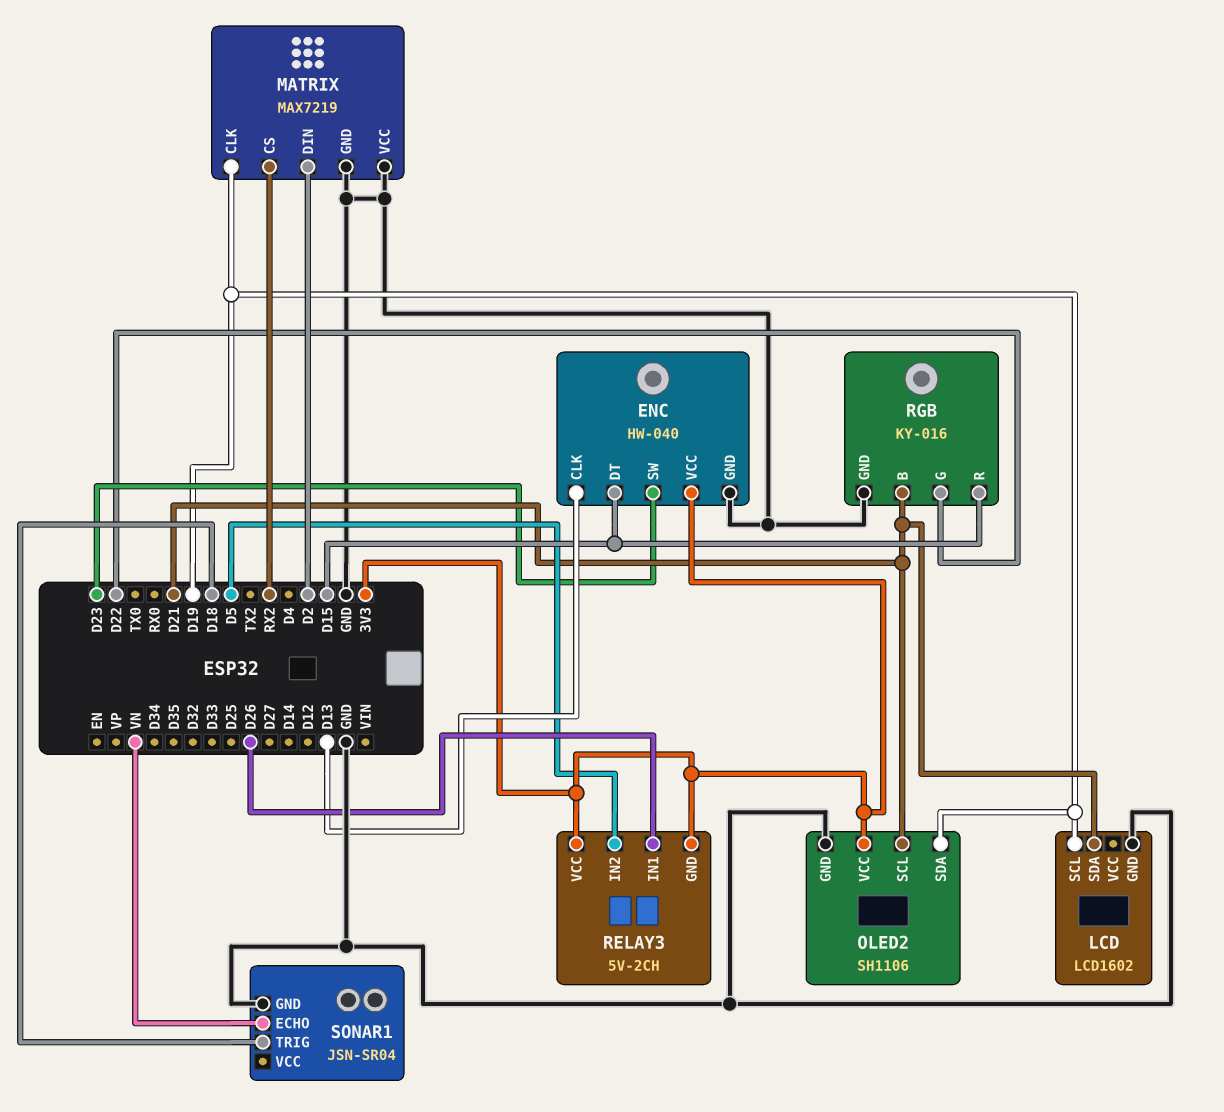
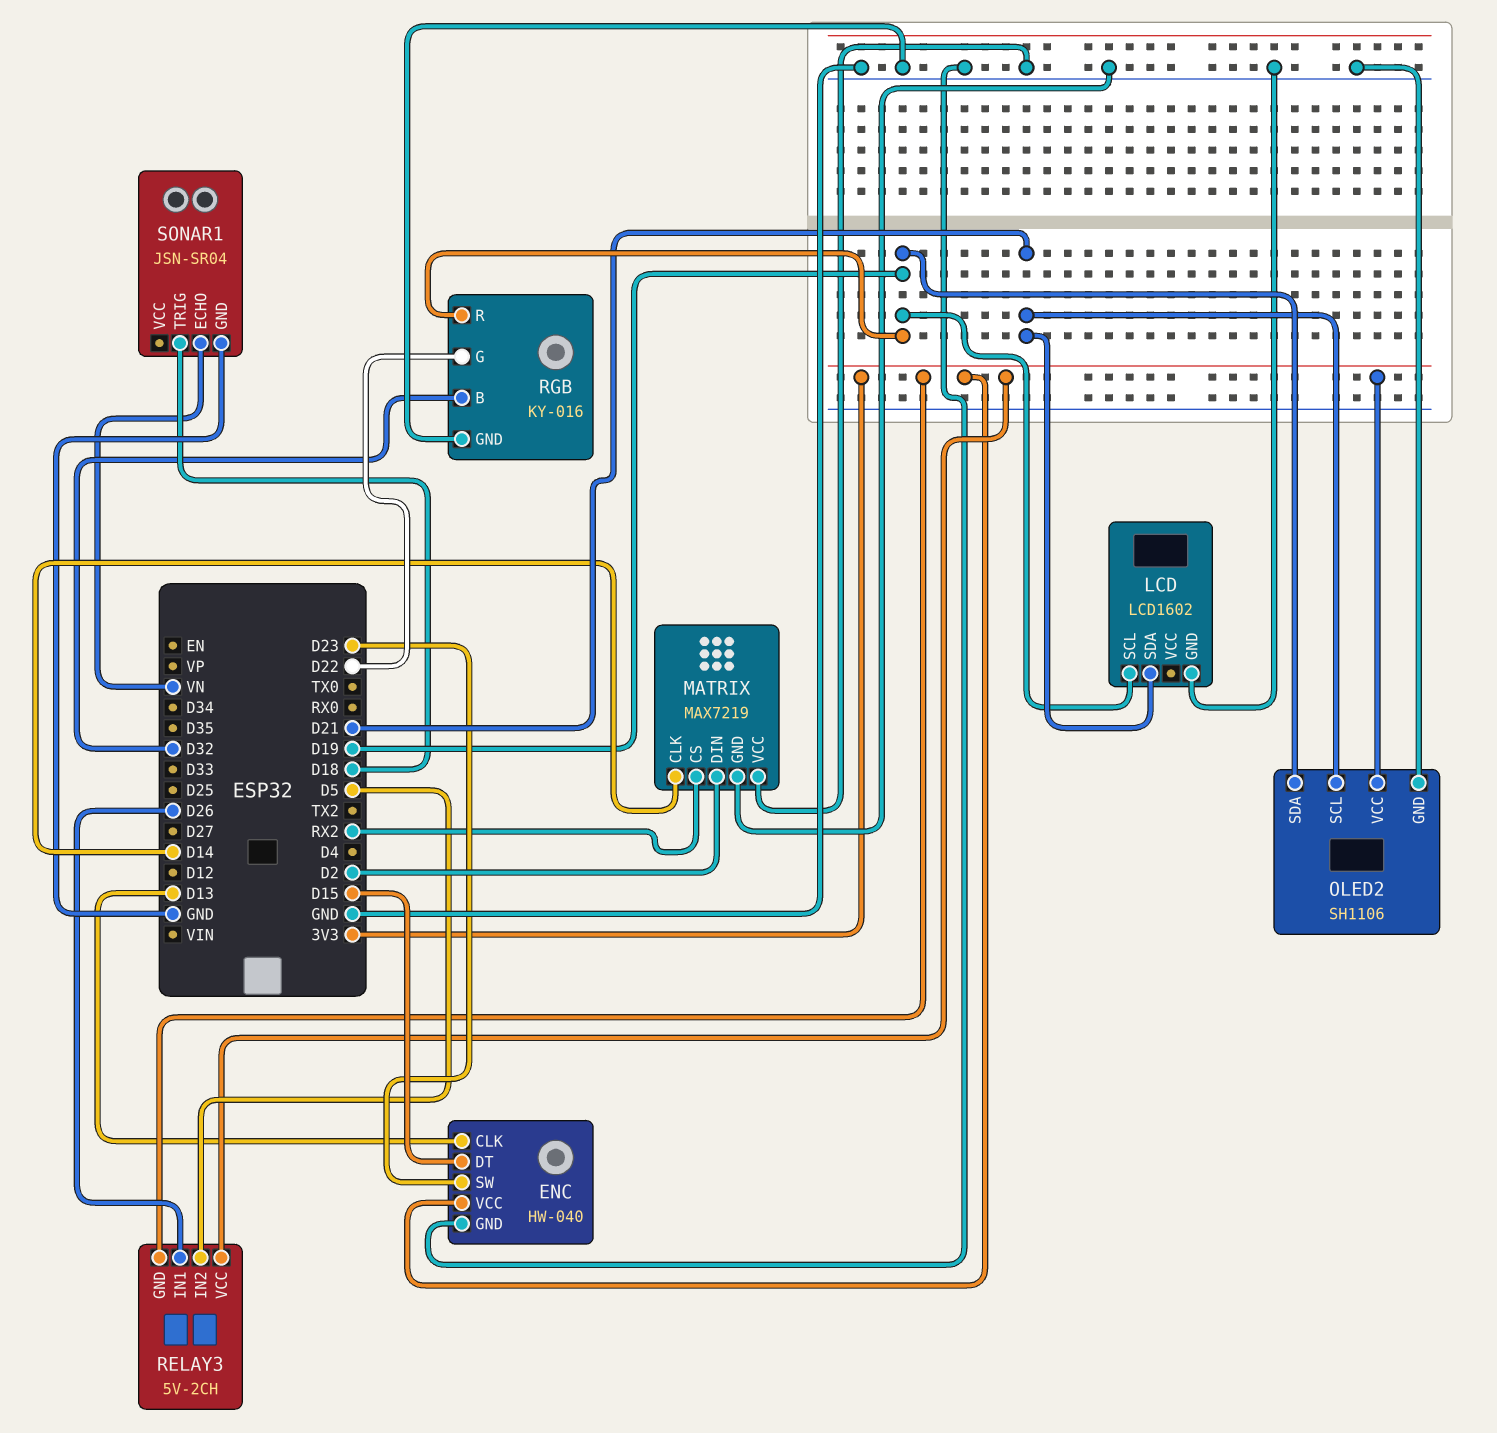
MATRIX pin CLK: D19 -> D14
RGB pin B: D21 -> D32
RGB pin R: D15 -> D19

